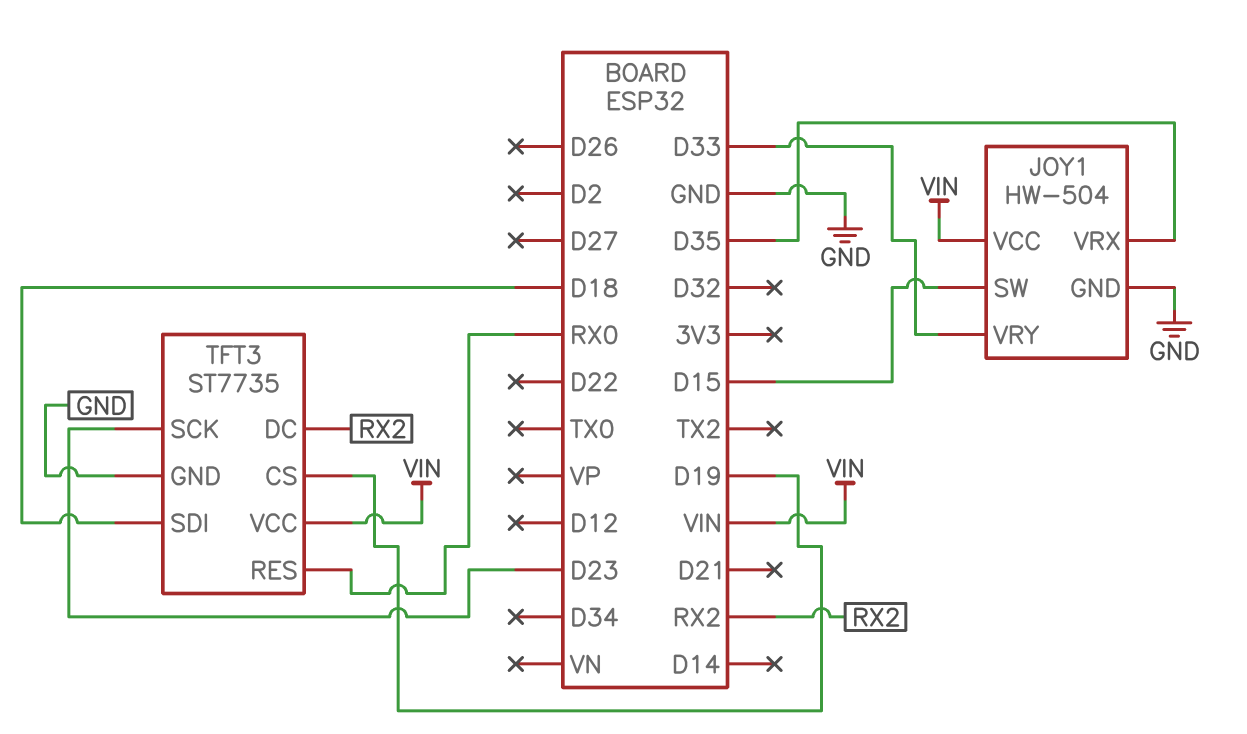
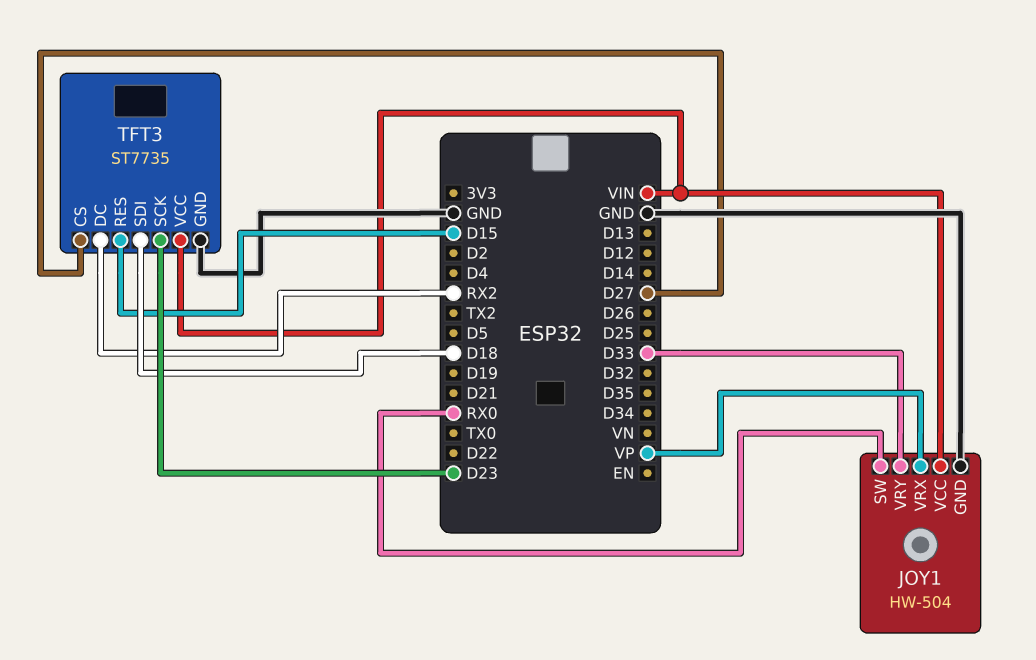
JOY1 pin SW: D15 -> RX0
JOY1 pin VRX: D35 -> VP
TFT3 pin CS: D19 -> D27
TFT3 pin RES: RX0 -> D15

